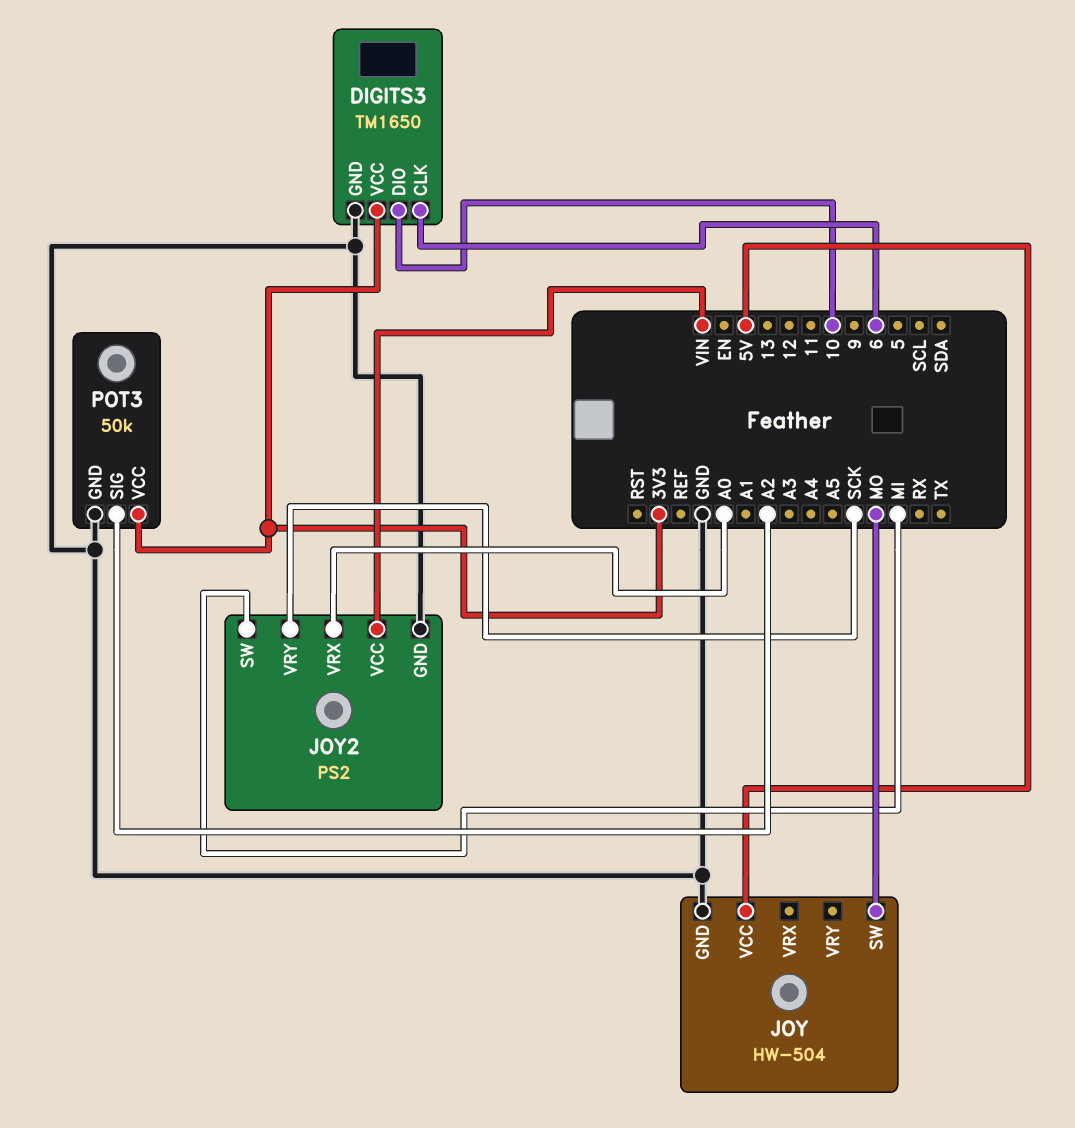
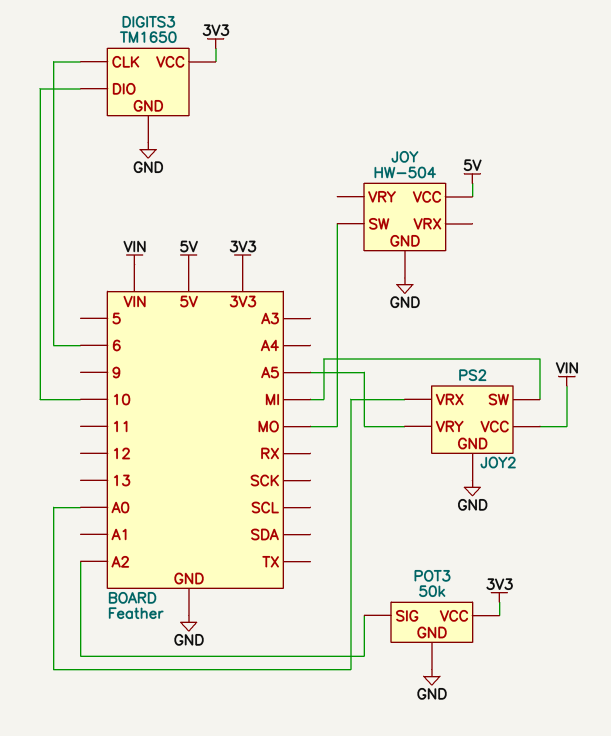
JOY2 pin VRY: SCK -> A5

